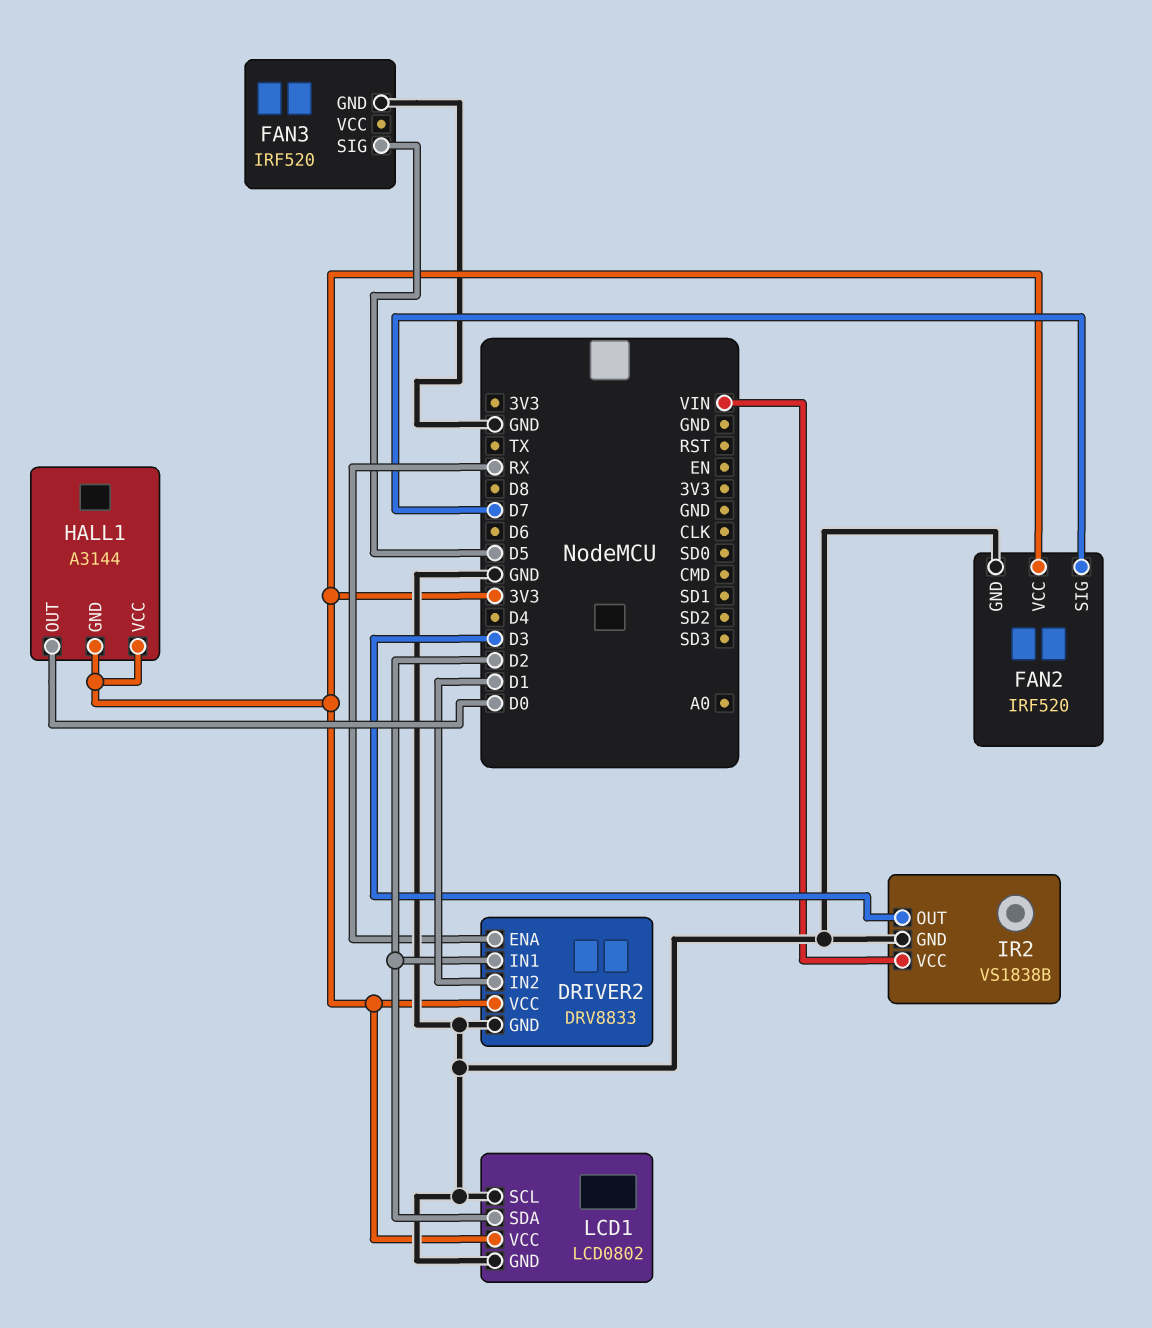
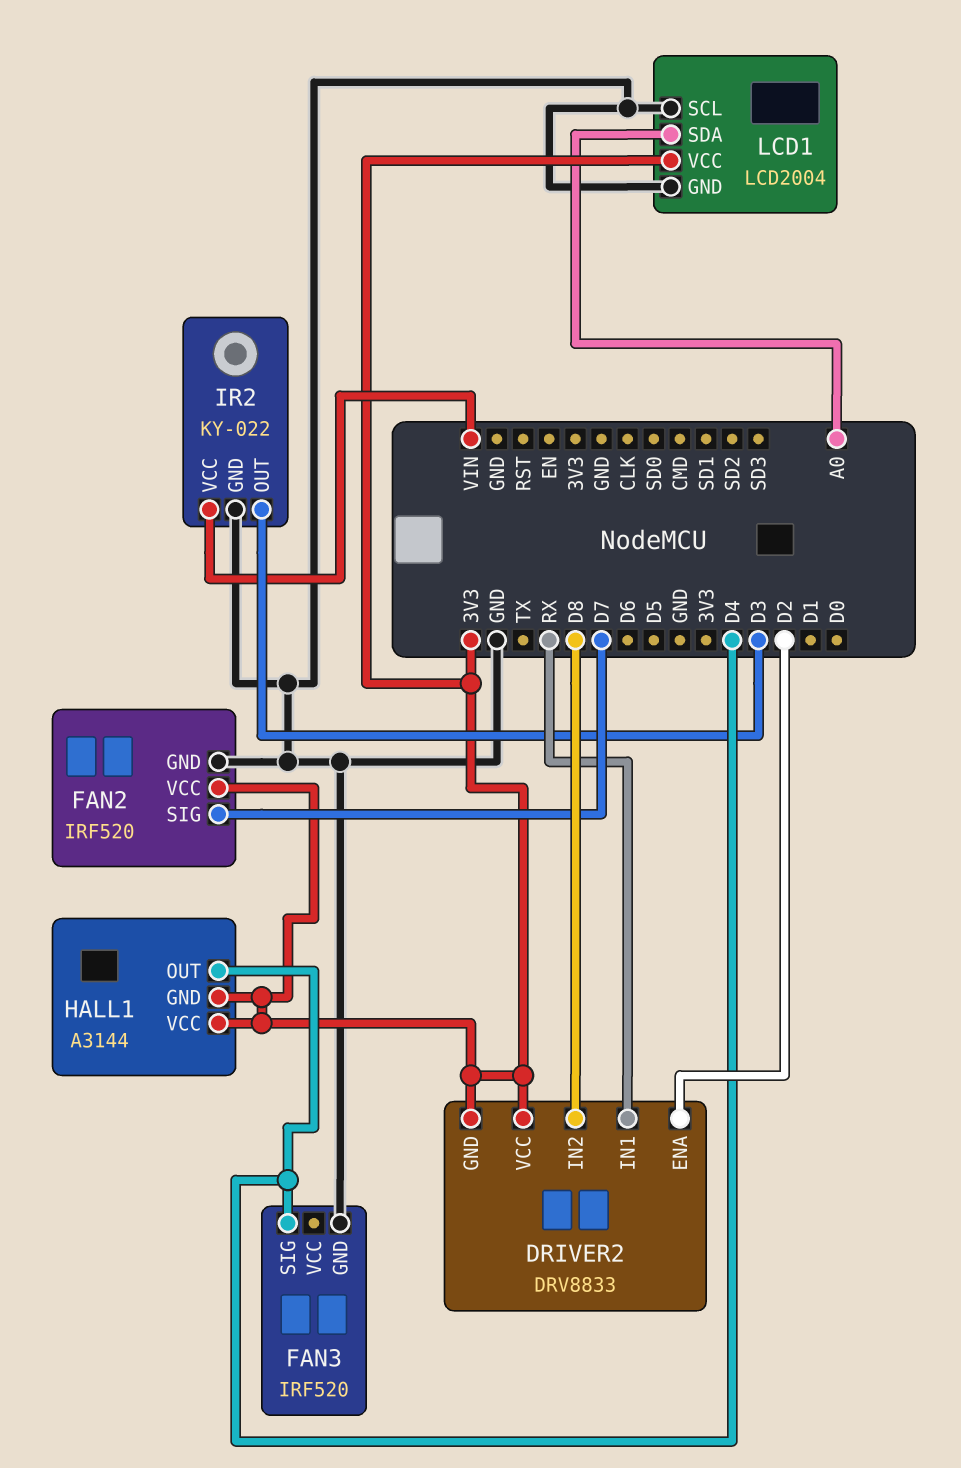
DRIVER2 pin ENA: RX -> D2
DRIVER2 pin GND: GND -> 3V3
DRIVER2 pin IN1: D2 -> RX
DRIVER2 pin IN2: D1 -> D8
FAN3 pin SIG: D5 -> D4
HALL1 pin OUT: D0 -> D4
IR2: VS1838B -> KY-022
LCD1: LCD0802 -> LCD2004
LCD1 pin SDA: D2 -> A0

